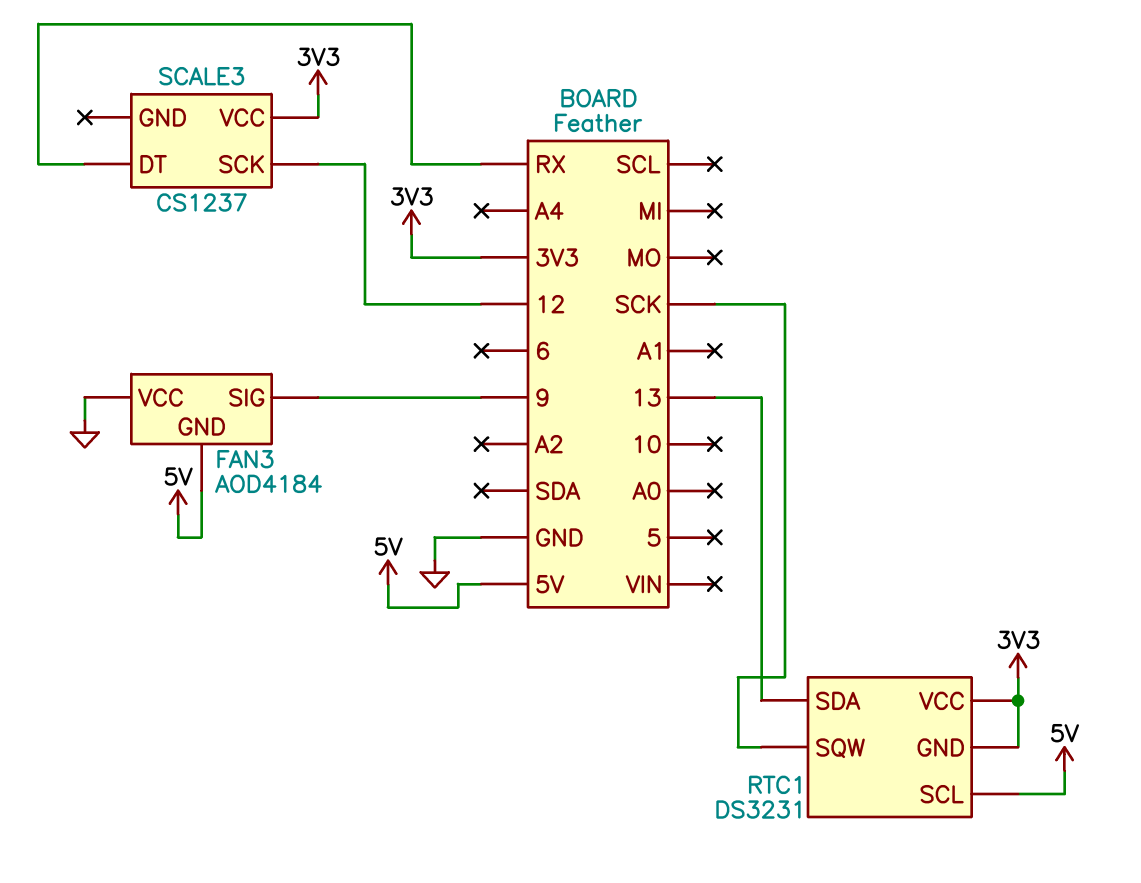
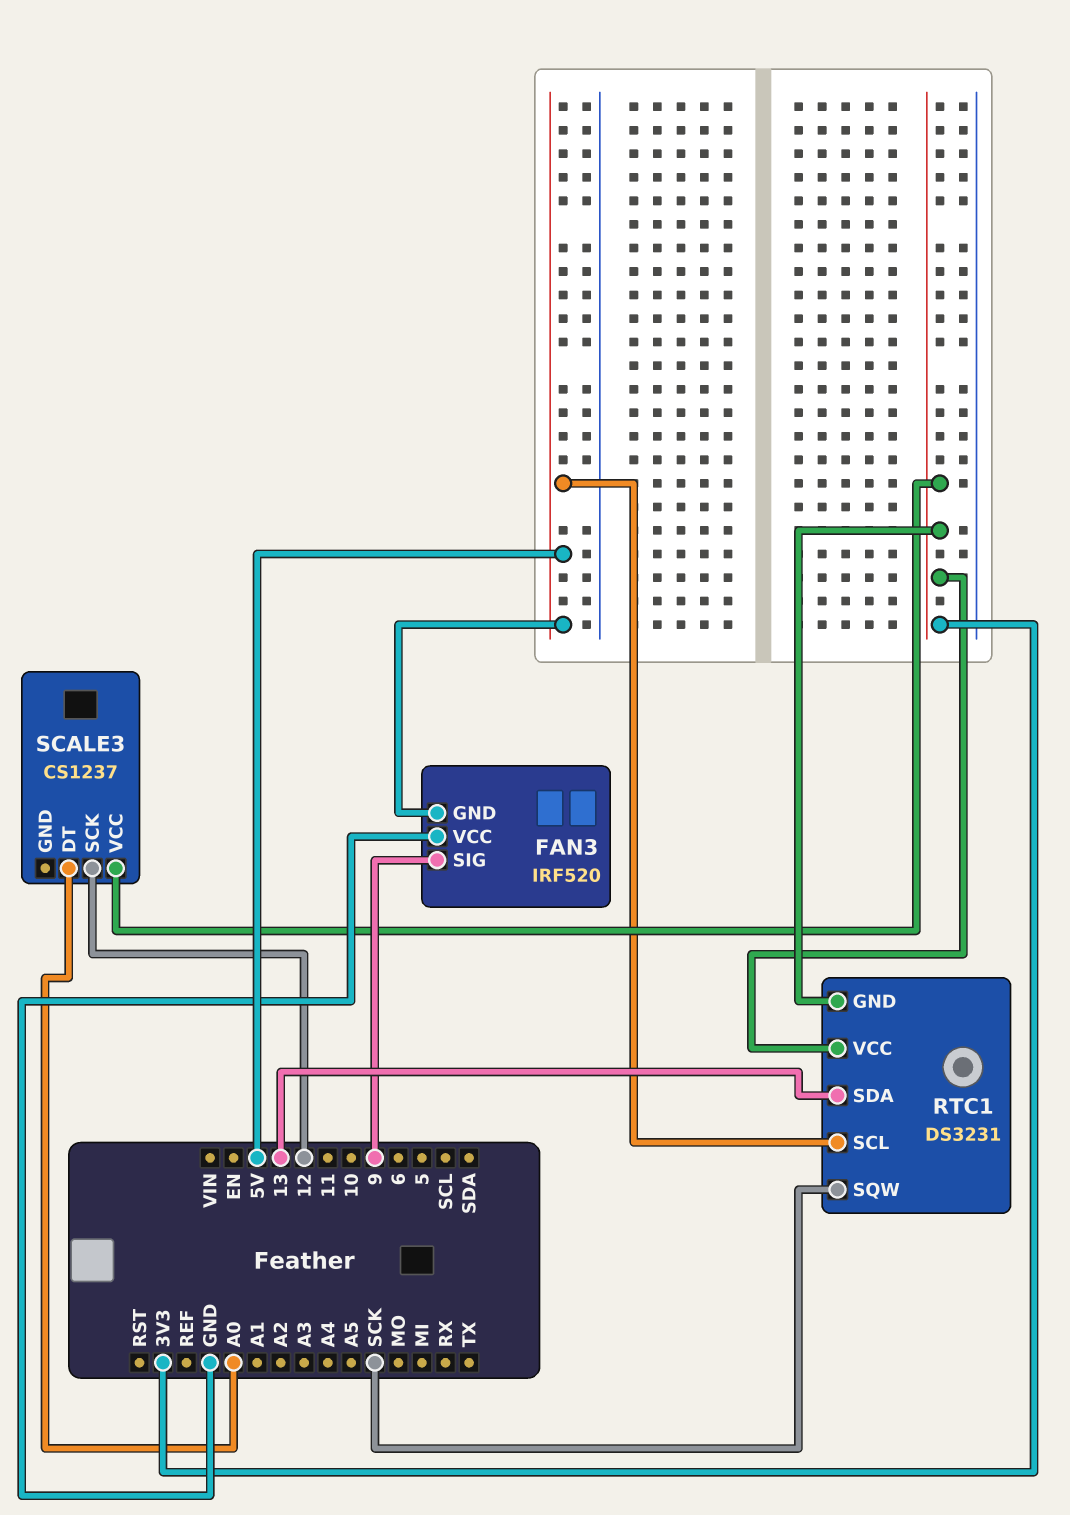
FAN3: AOD4184 -> IRF520
SCALE3 pin DT: RX -> A0

